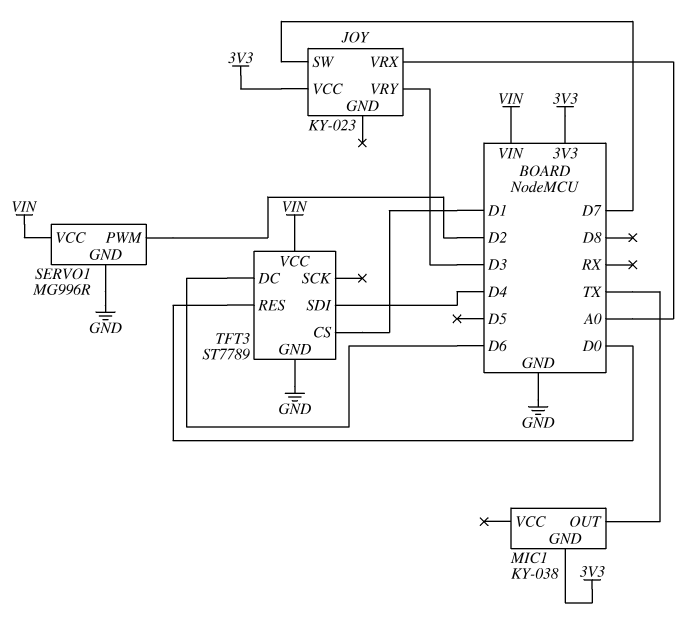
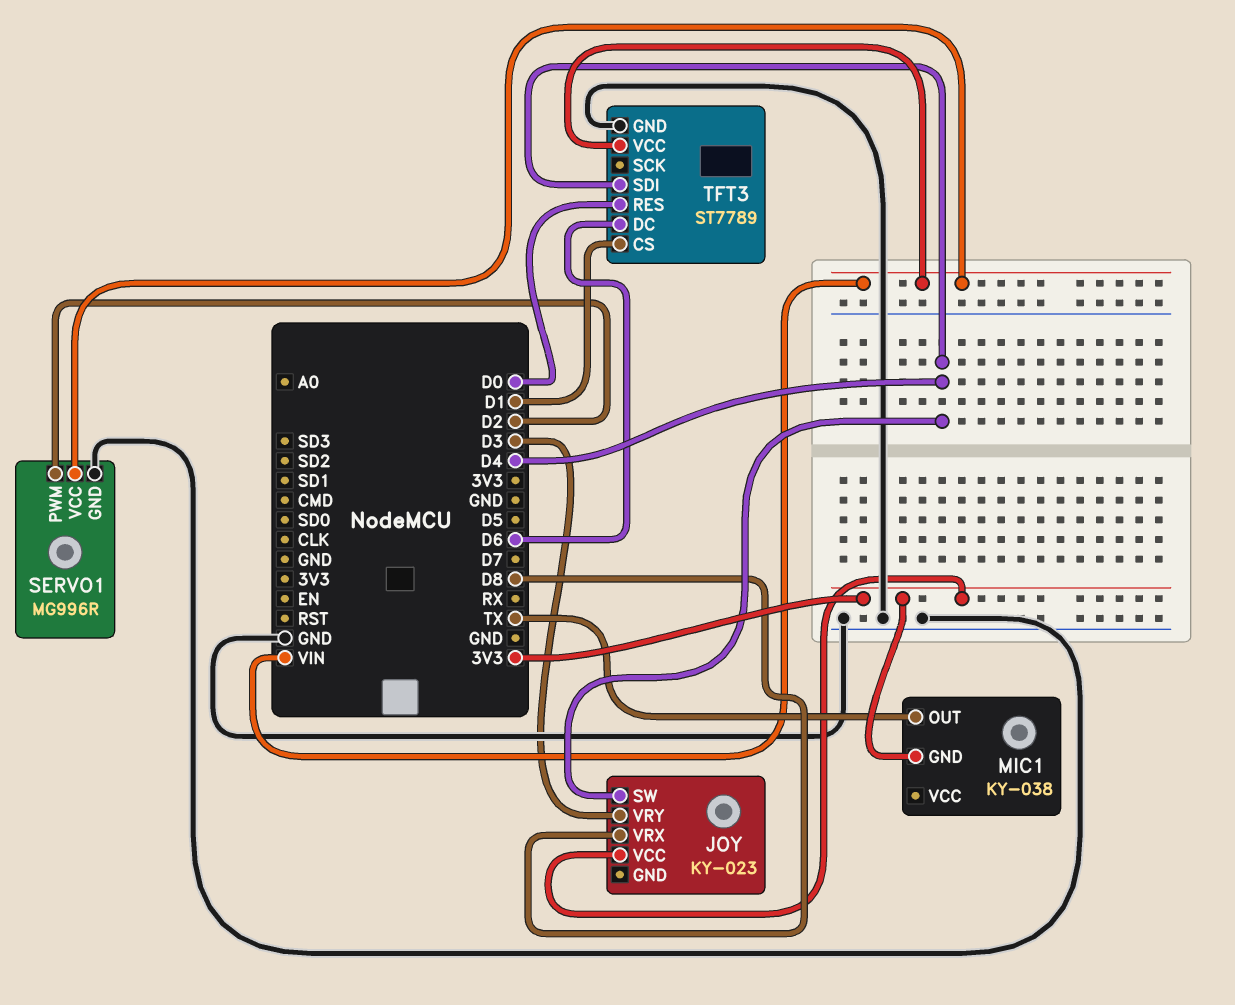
JOY pin SW: D7 -> D4
JOY pin VRX: A0 -> D8

